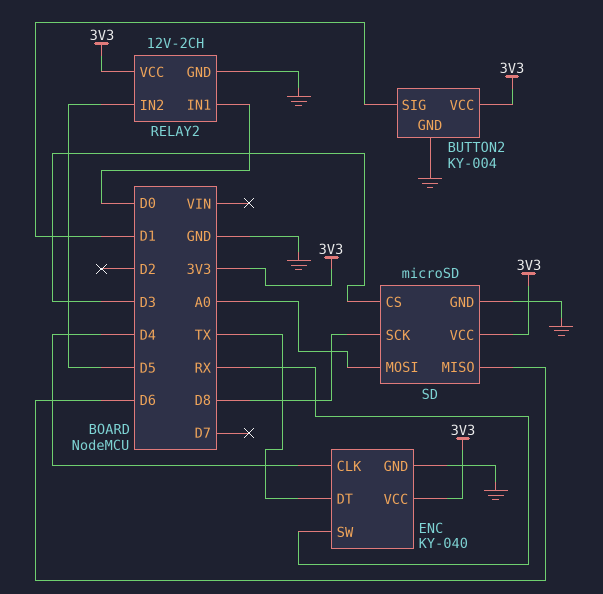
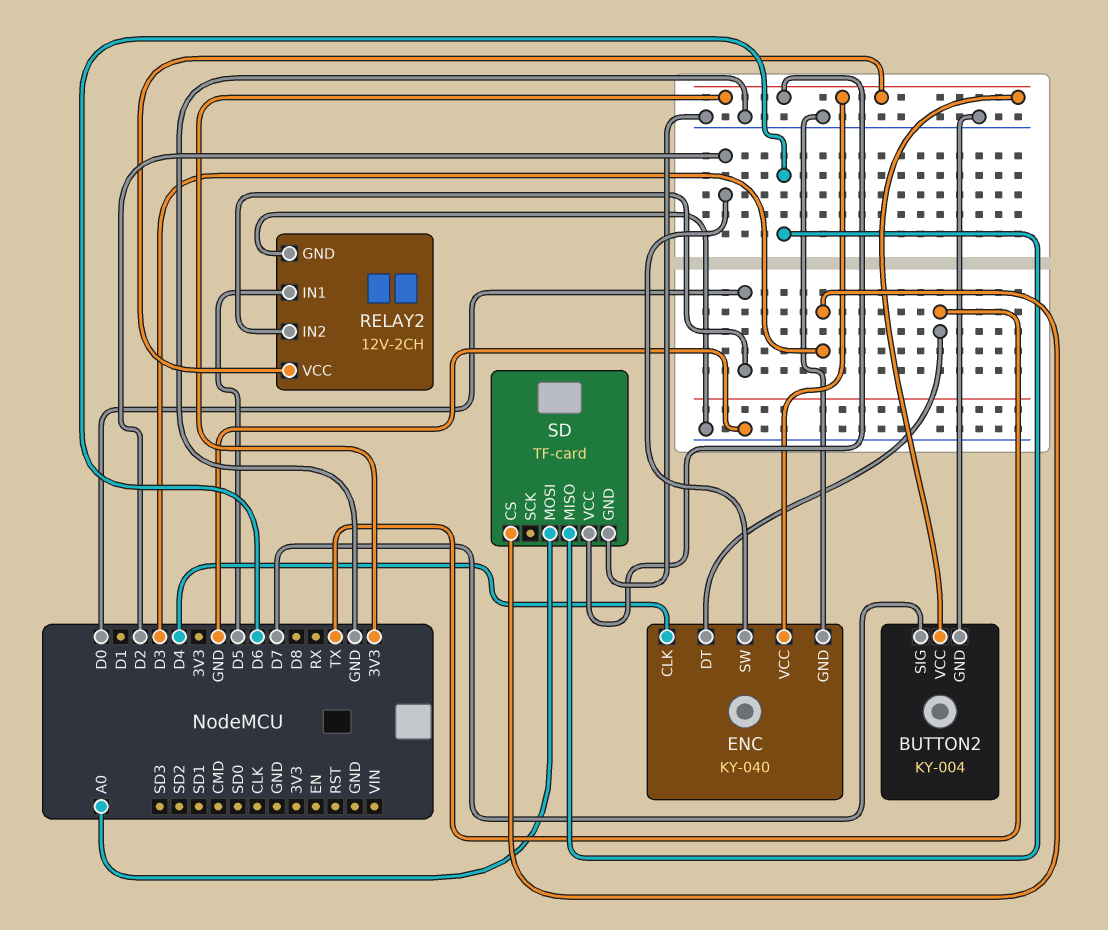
BUTTON2 pin SIG: D1 -> D7
ENC pin SW: RX -> D2
RELAY2 pin IN1: D0 -> D5
RELAY2 pin IN2: D5 -> D0
SD: microSD -> TF-card
SD pin SCK: D8 -> none

